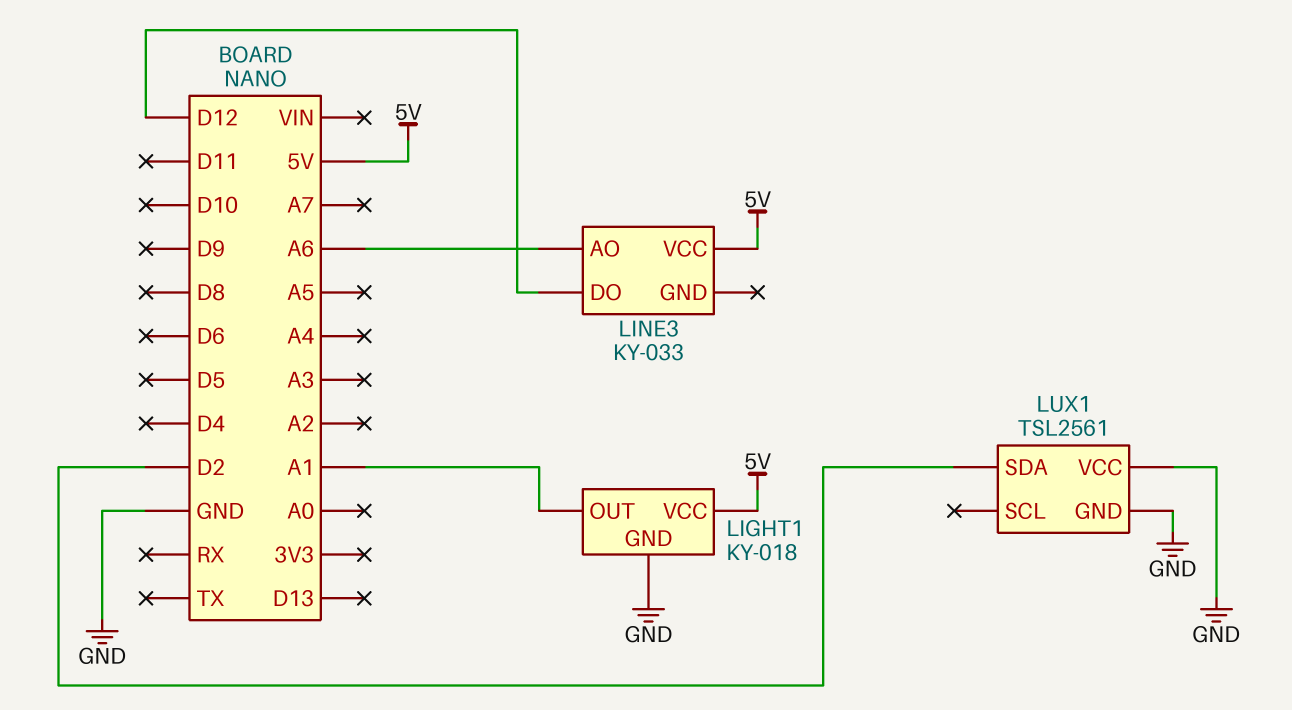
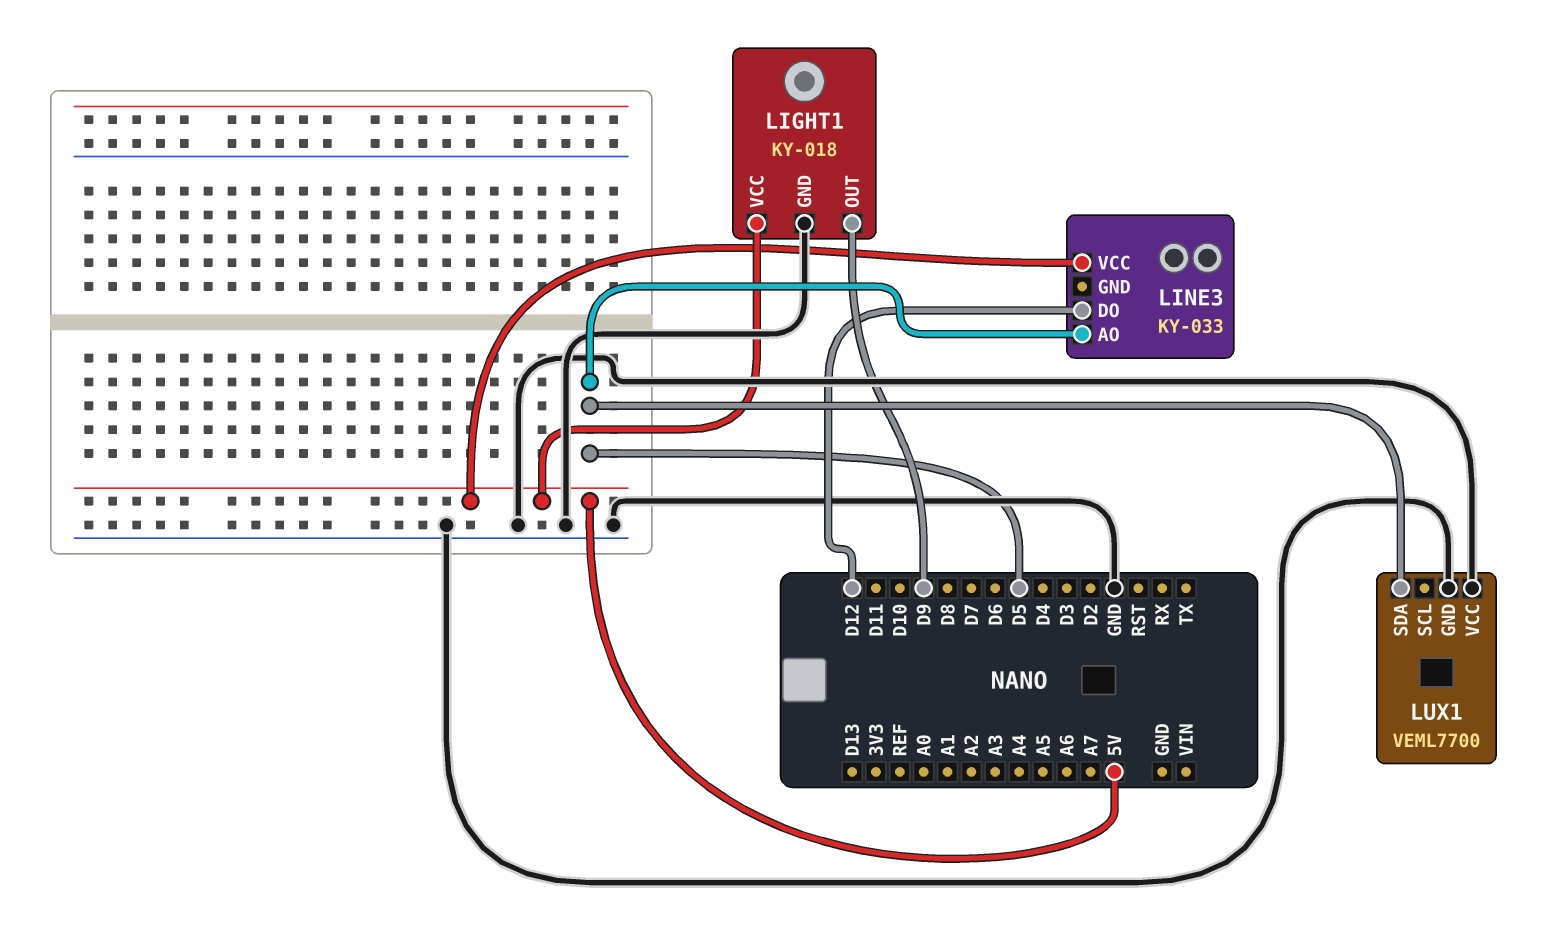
LIGHT1 pin OUT: A1 -> D9
LINE3 pin AO: A6 -> D5
LUX1: TSL2561 -> VEML7700
LUX1 pin SDA: D2 -> D5

